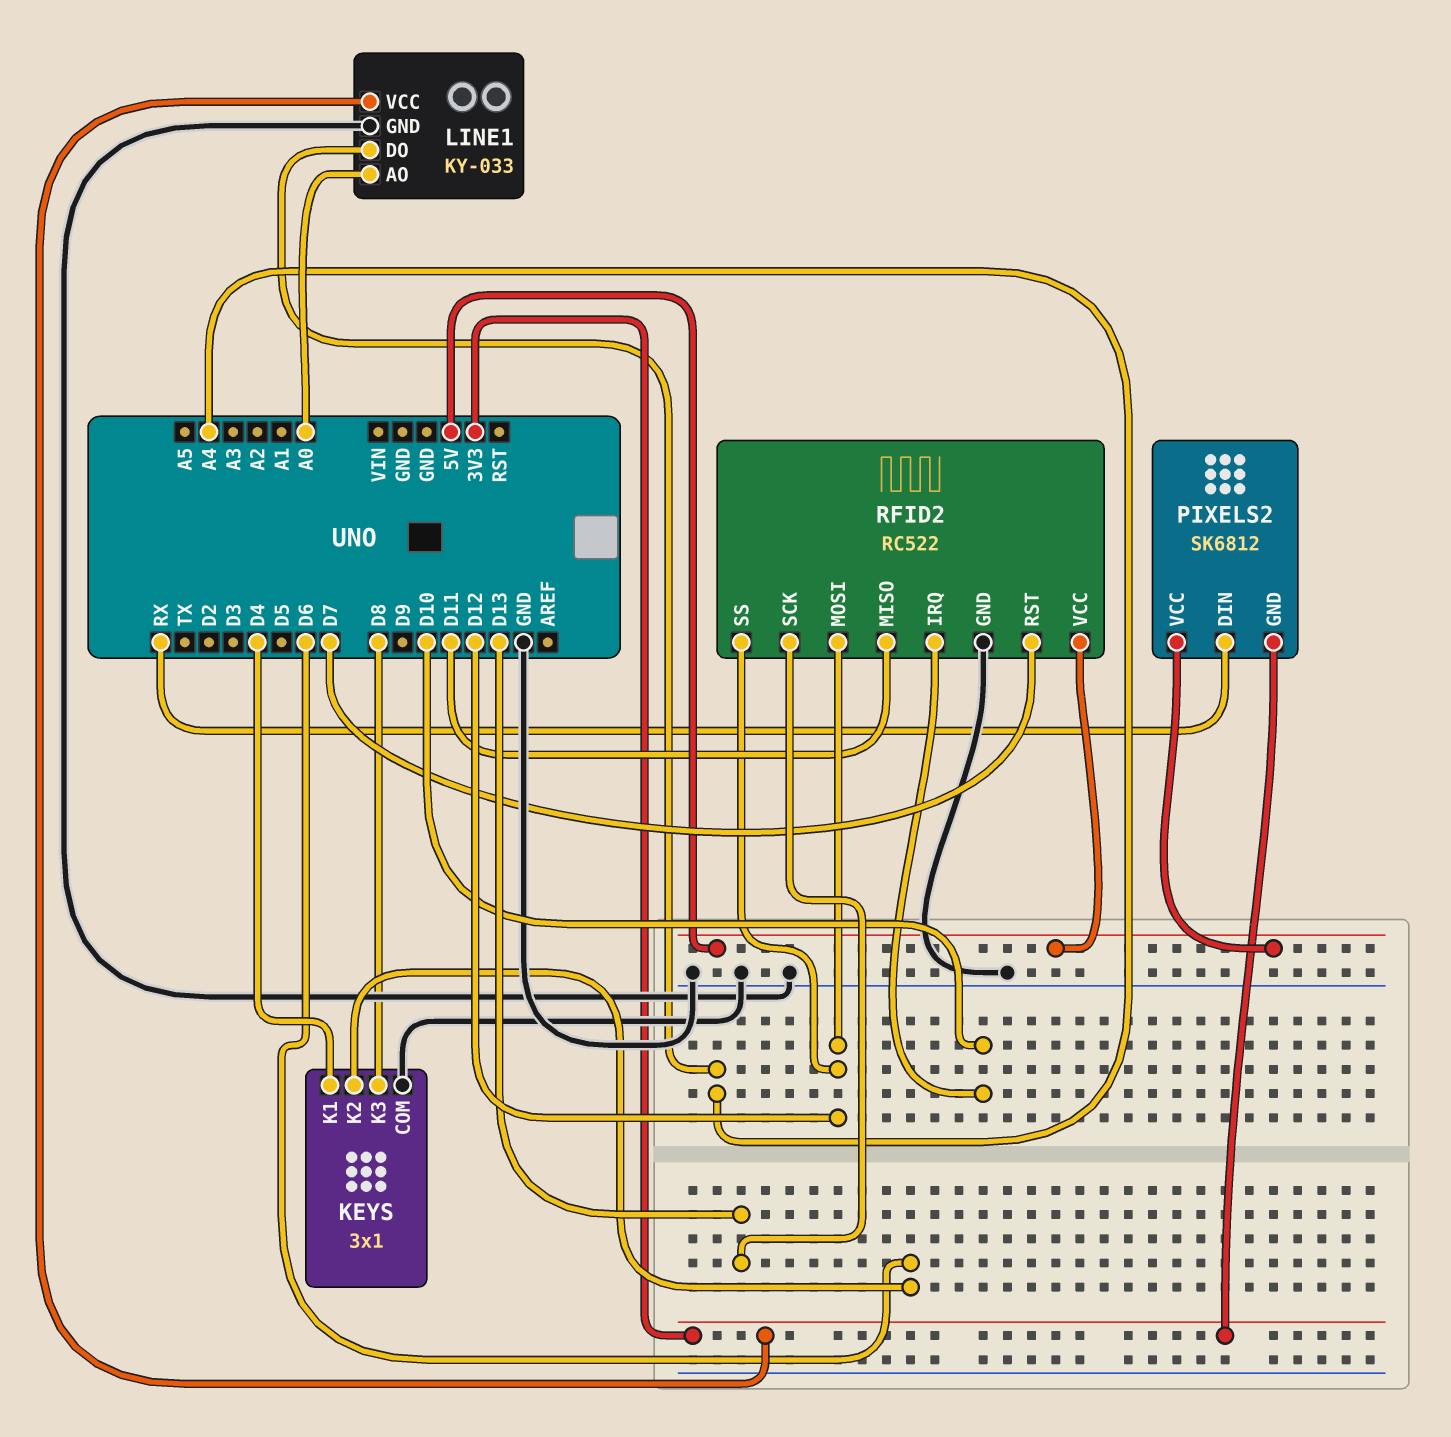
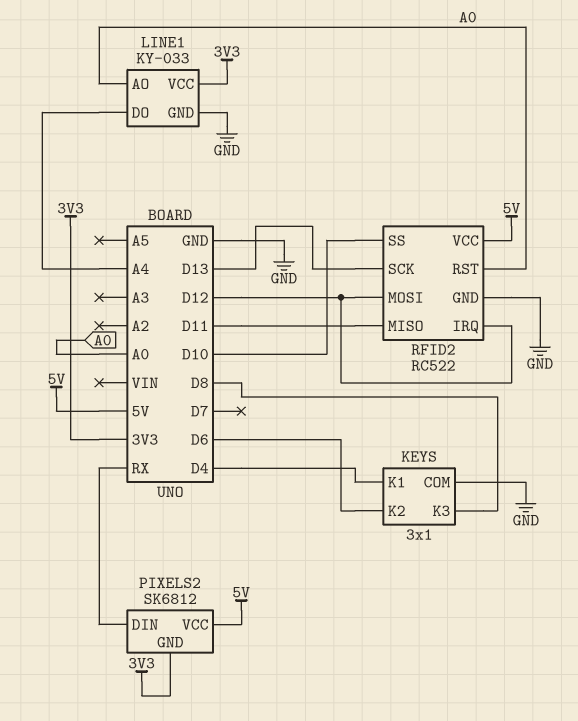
RFID2 pin IRQ: D10 -> D12
RFID2 pin RST: D7 -> A0
RFID2 pin SS: D12 -> D10

